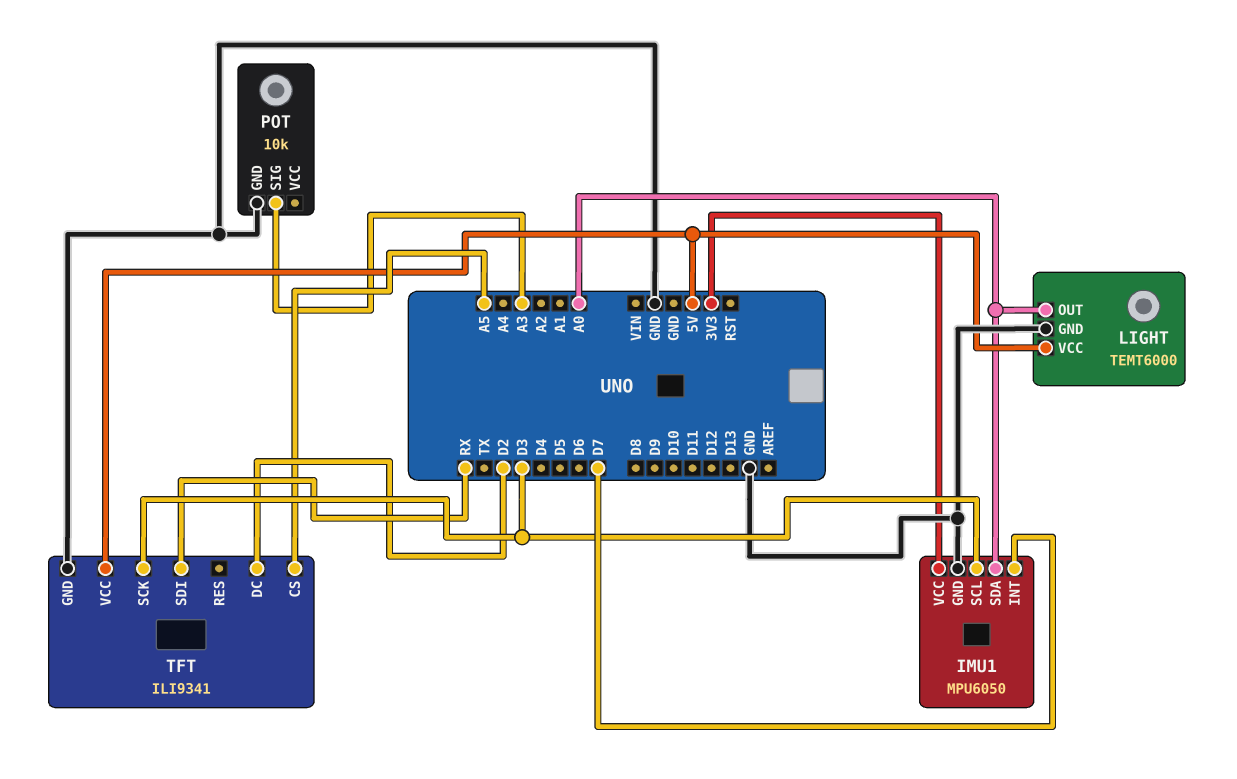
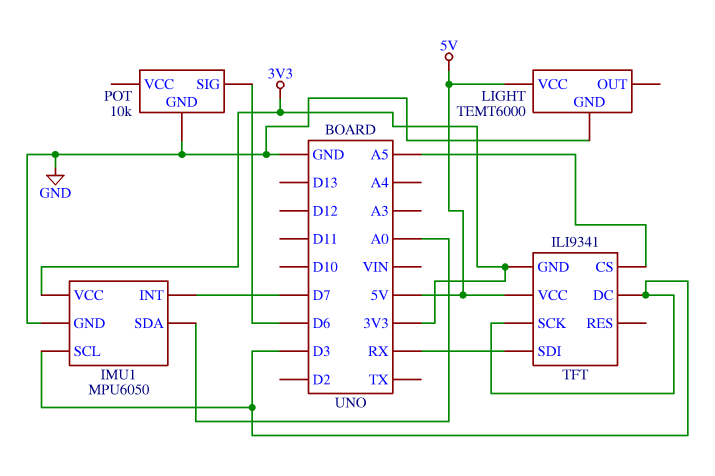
LIGHT pin OUT: A0 -> none
POT pin SIG: A3 -> D6
TFT pin DC: D2 -> D3
TFT pin GND: GND -> 3V3

